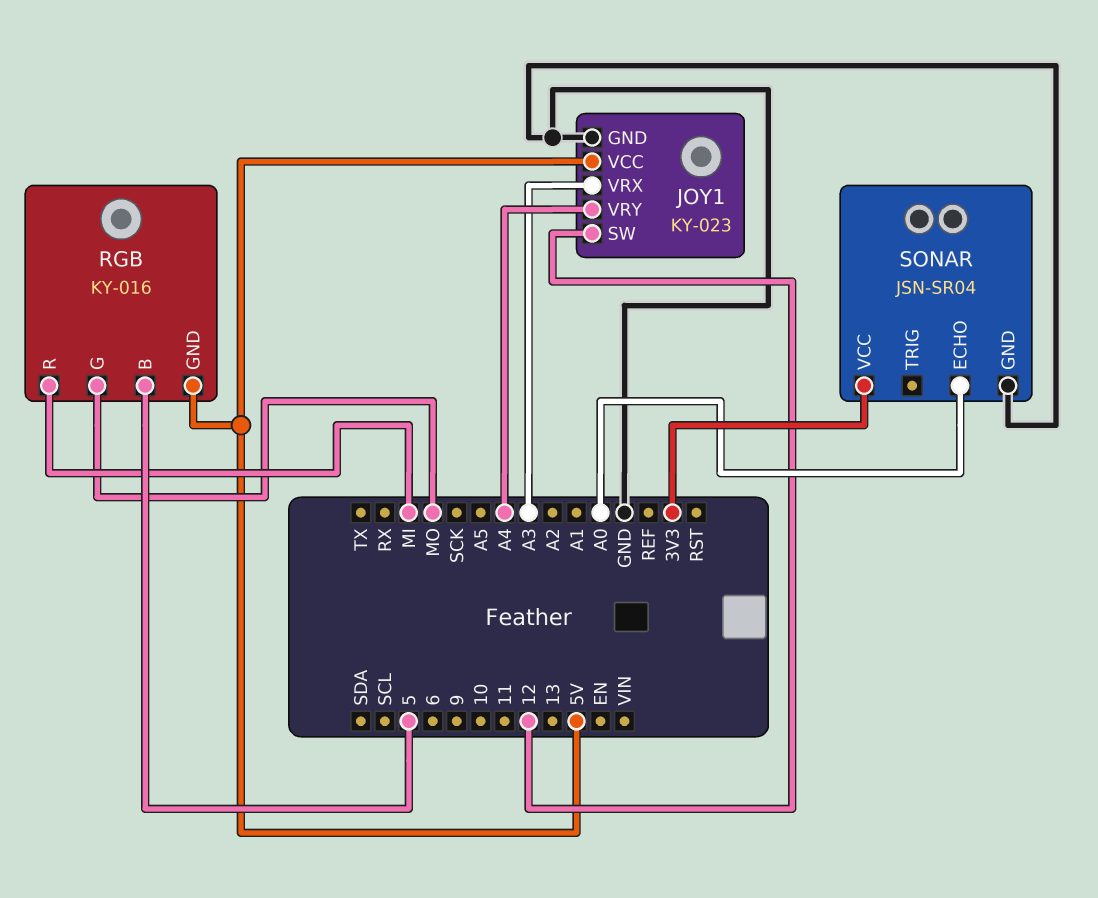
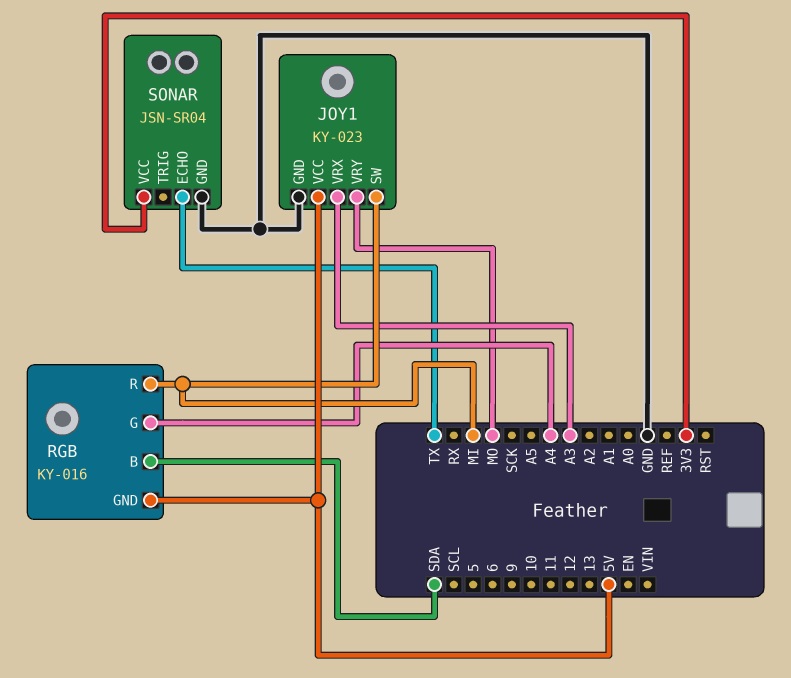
JOY1 pin SW: 12 -> MI
JOY1 pin VRY: A4 -> MO
RGB pin B: 5 -> SDA
RGB pin G: MO -> A4
SONAR pin ECHO: A0 -> TX

